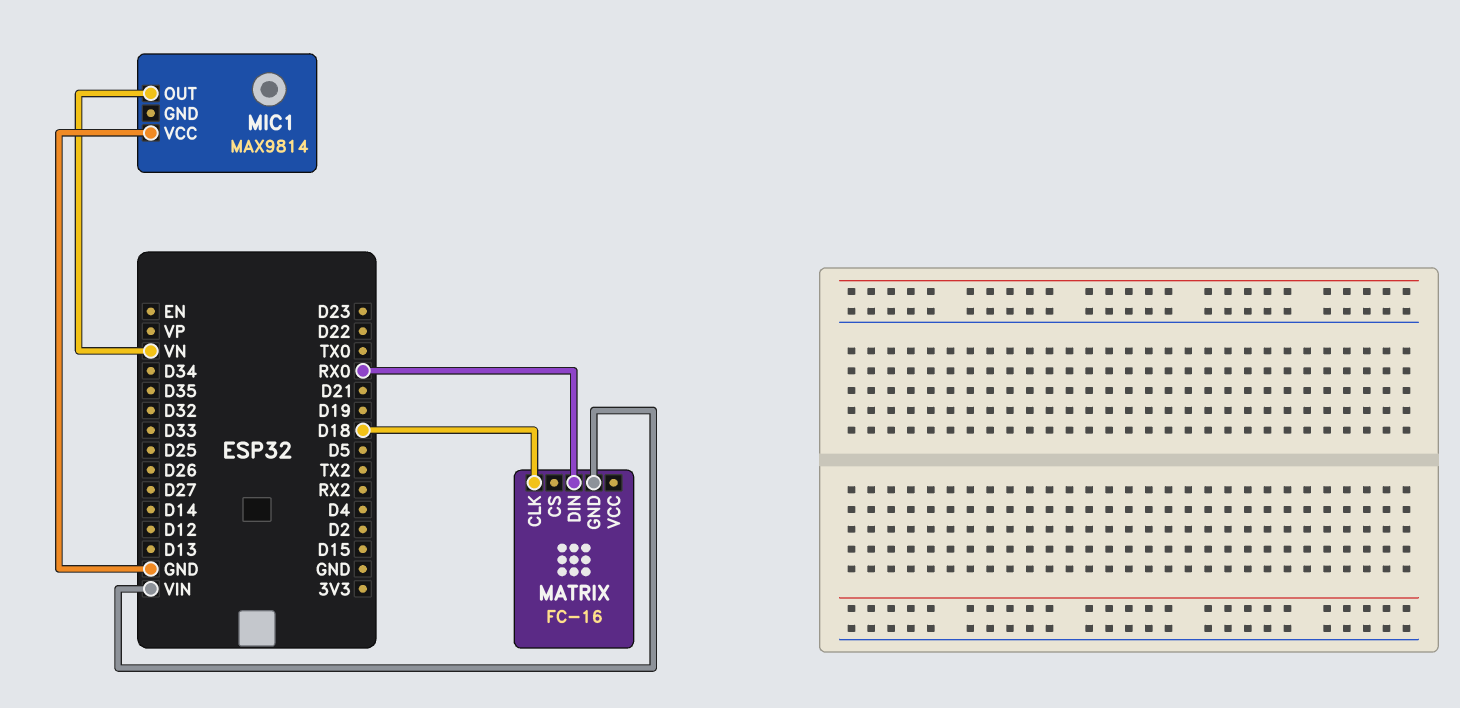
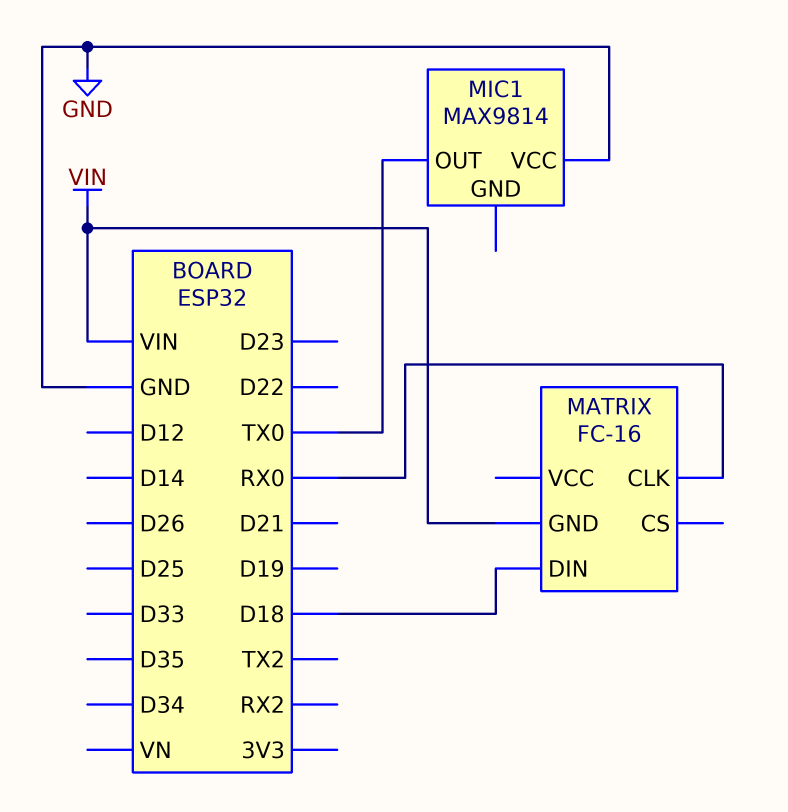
MATRIX pin CLK: D18 -> RX0
MATRIX pin DIN: RX0 -> D18
MIC1 pin OUT: VN -> TX0

